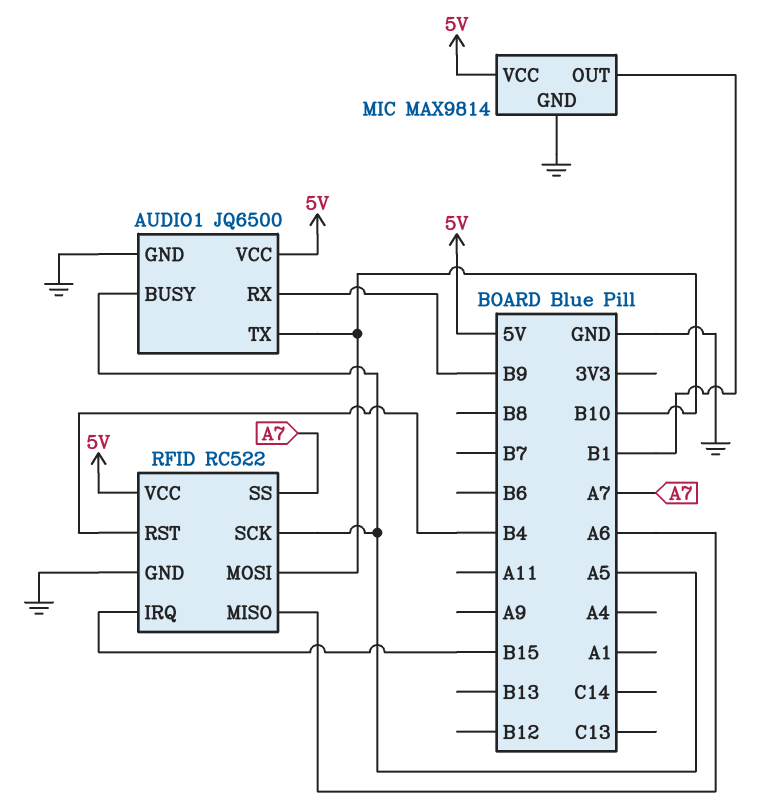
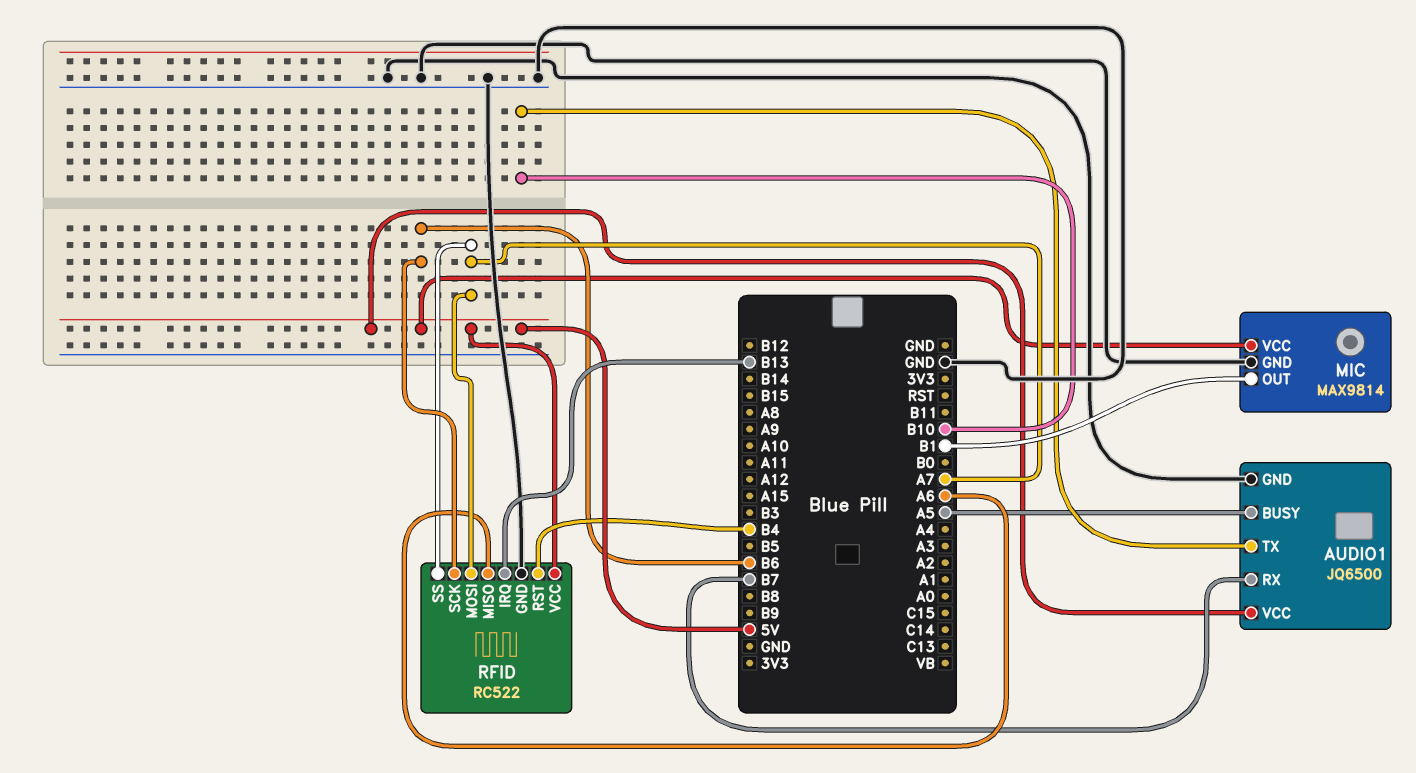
AUDIO1 pin RX: B9 -> B7
RFID pin IRQ: B15 -> B13
RFID pin MOSI: B10 -> A7
RFID pin SCK: A5 -> B6

